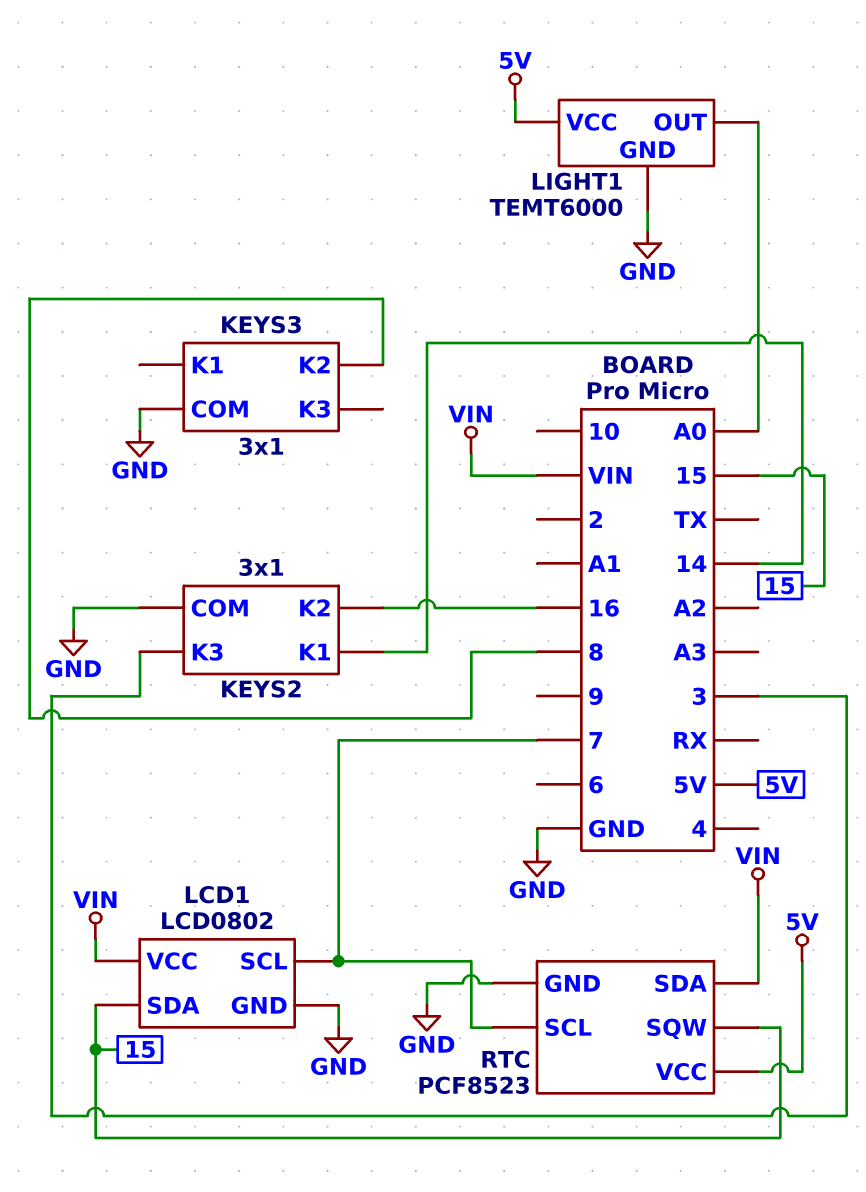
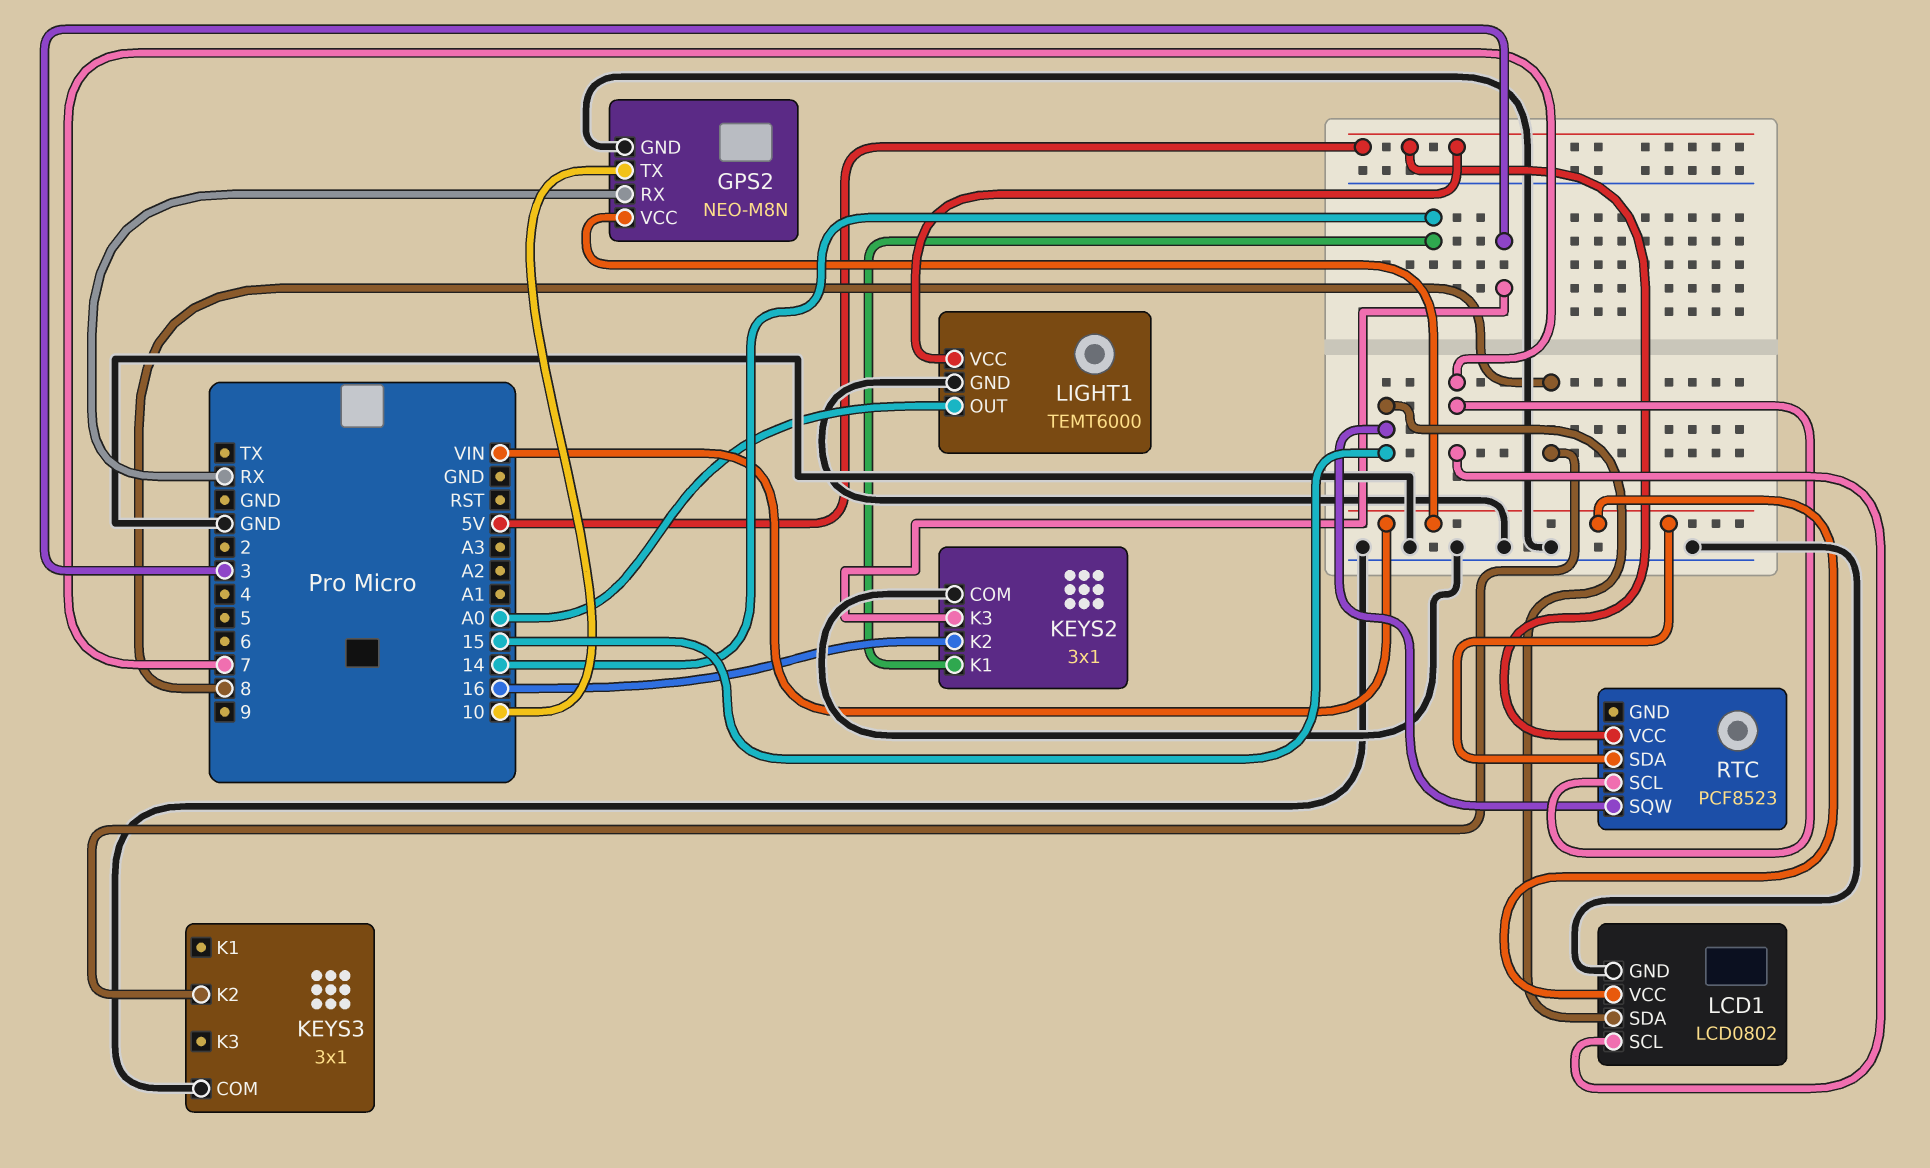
GPS2: none -> NEO-M8N
GPS2 pin GND: none -> GND
GPS2 pin RX: none -> RX
GPS2 pin TX: none -> 10
GPS2 pin VCC: none -> VIN
RTC pin GND: GND -> none

